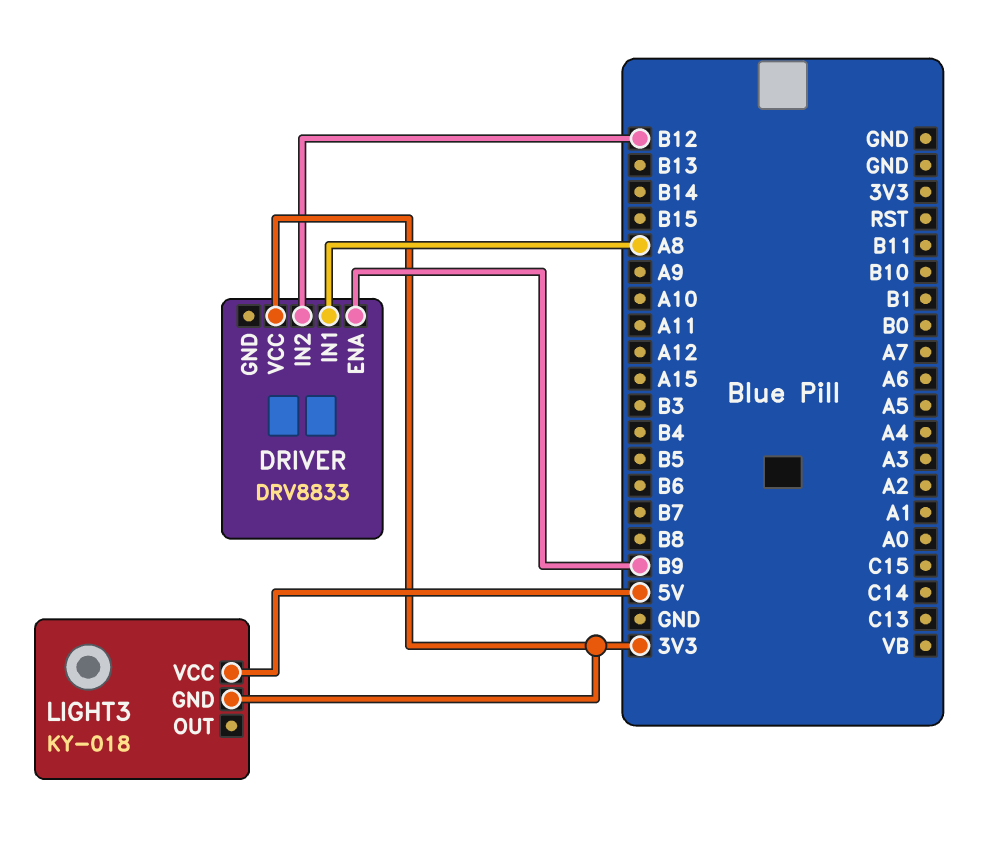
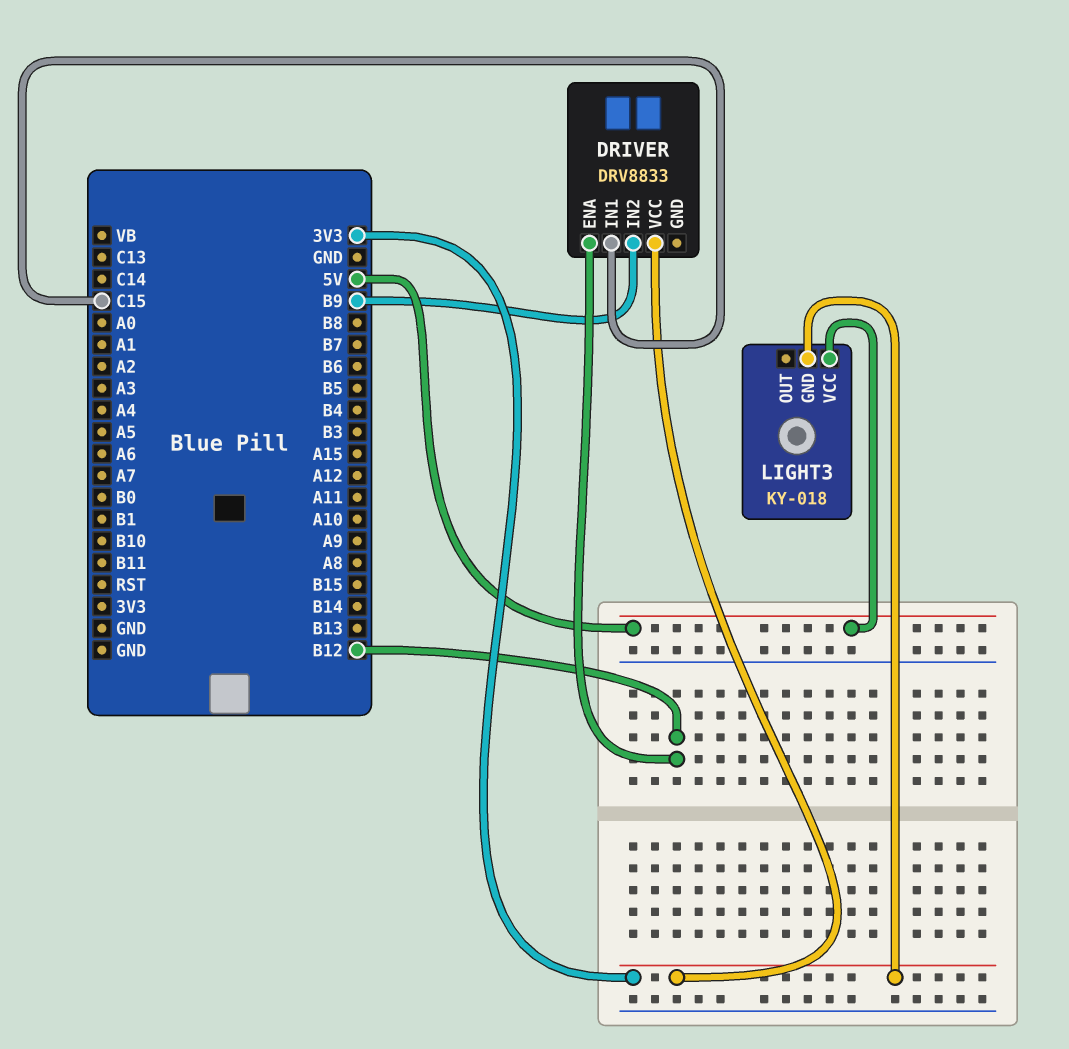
DRIVER pin ENA: B9 -> B12
DRIVER pin IN1: A8 -> C15
DRIVER pin IN2: B12 -> B9

